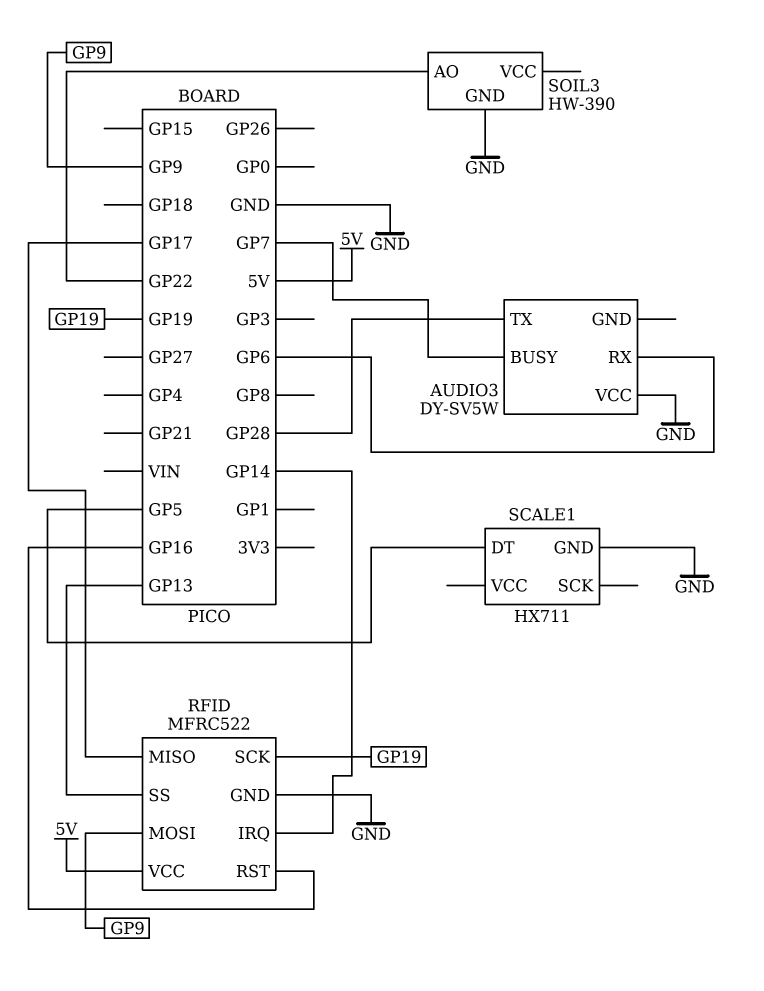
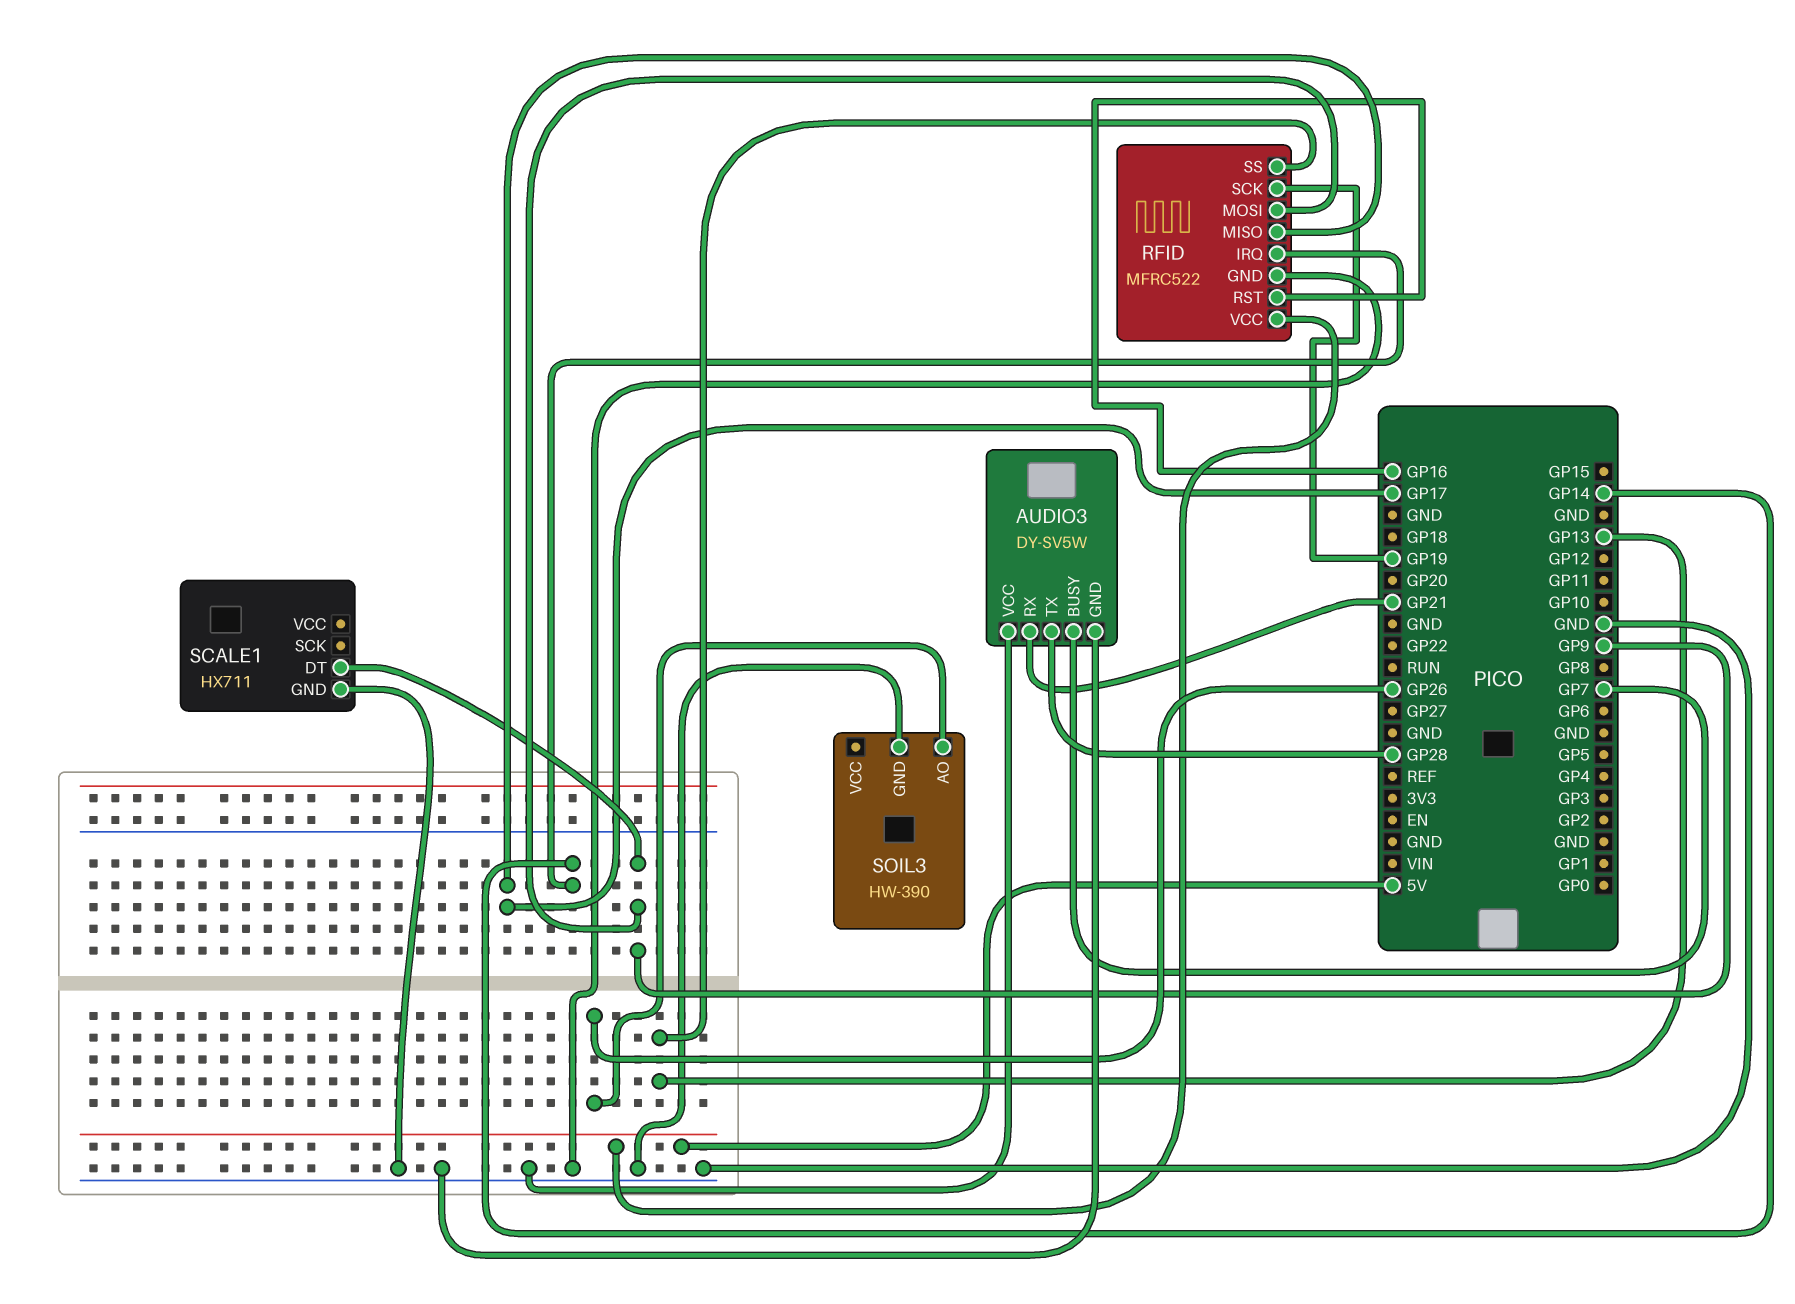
AUDIO3 pin GND: none -> GND
AUDIO3 pin RX: GP6 -> GP21
SCALE1 pin DT: GP5 -> GP9
SOIL3 pin AO: GP22 -> GP26

